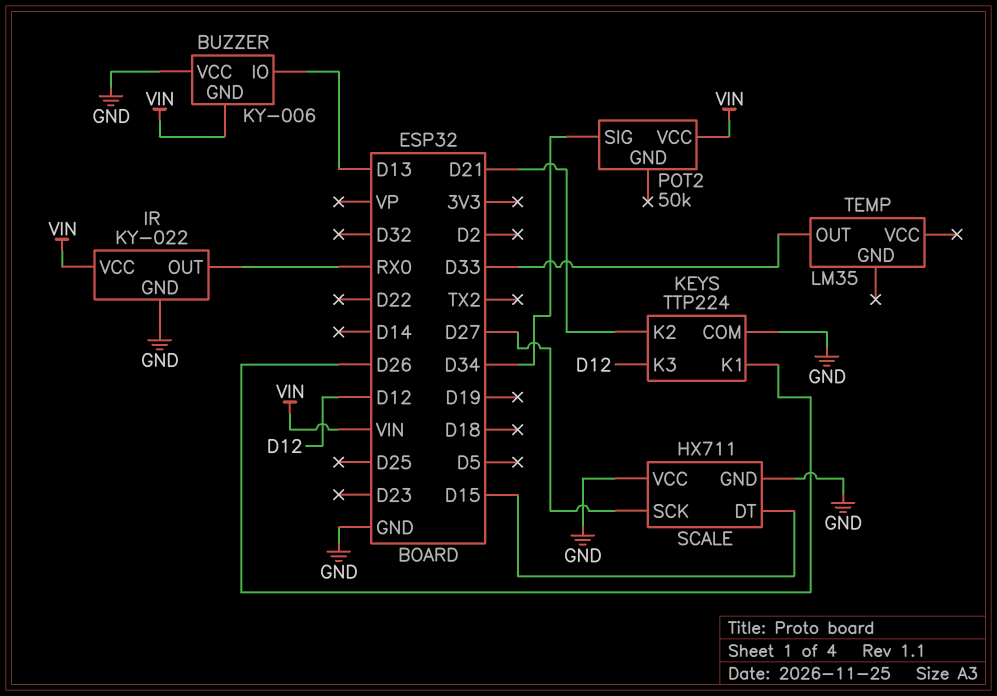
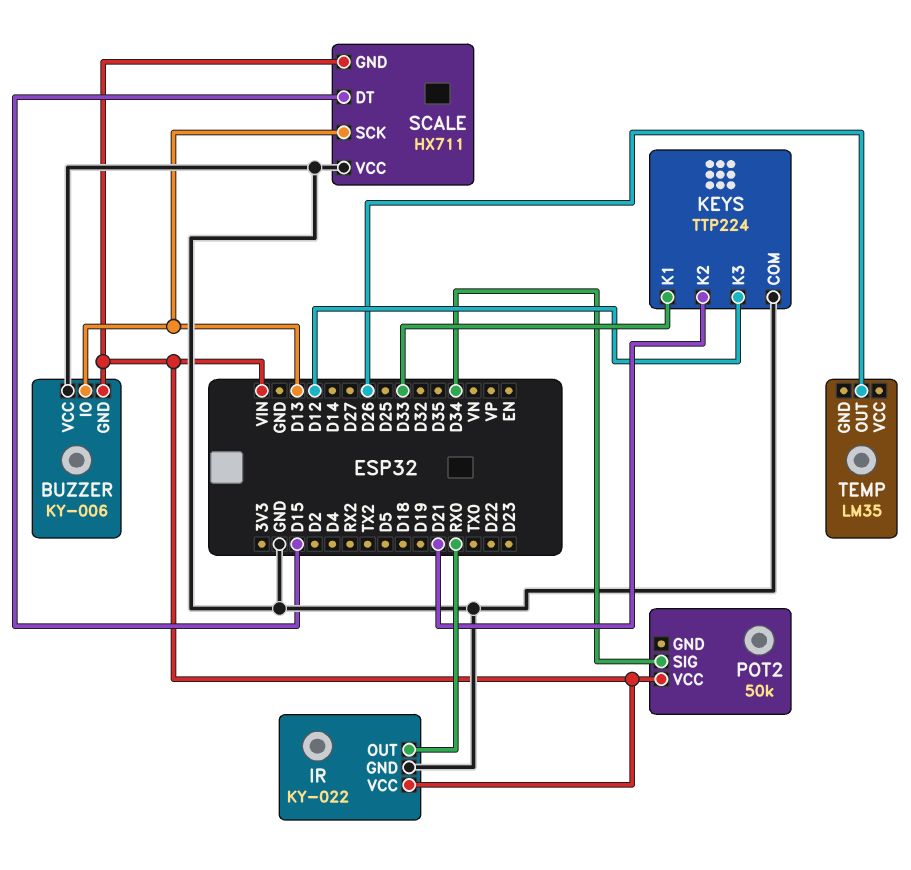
KEYS pin K1: D26 -> D33
SCALE pin GND: GND -> VIN
SCALE pin SCK: D27 -> D13
TEMP pin OUT: D33 -> D26

